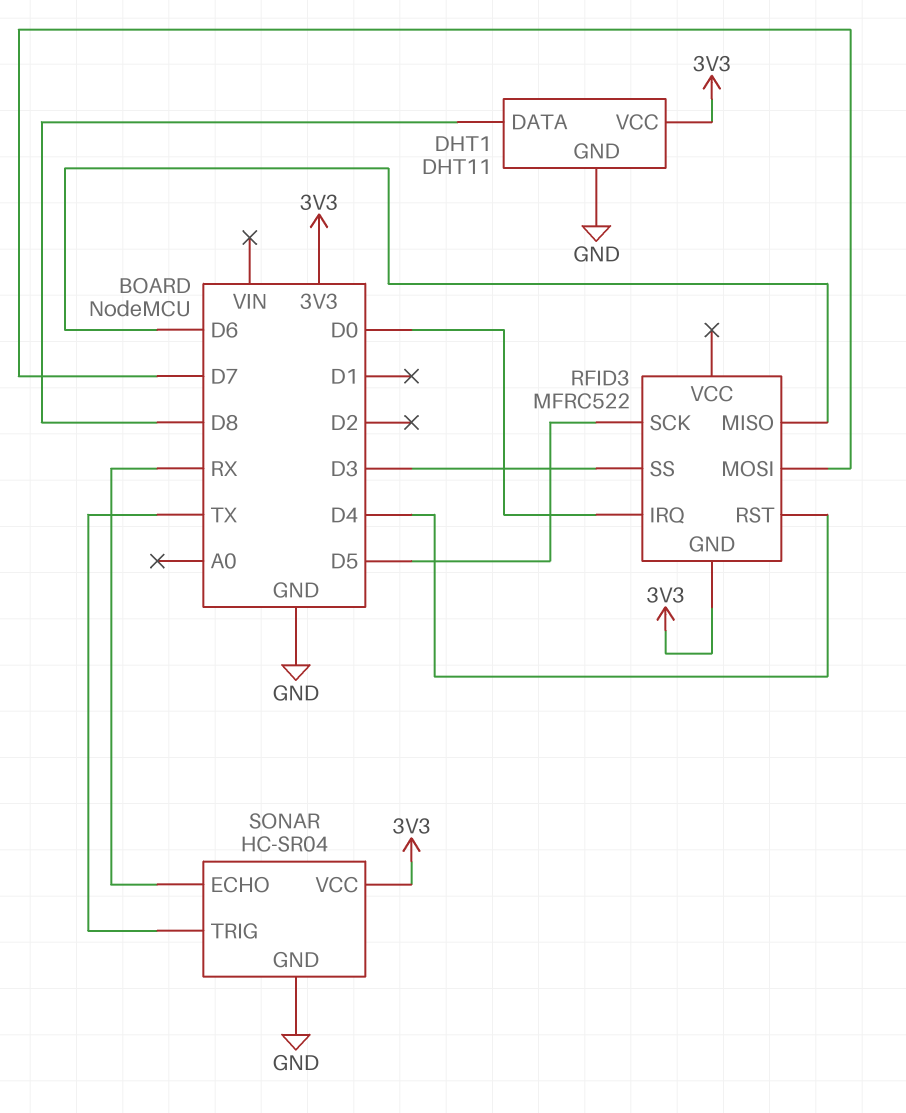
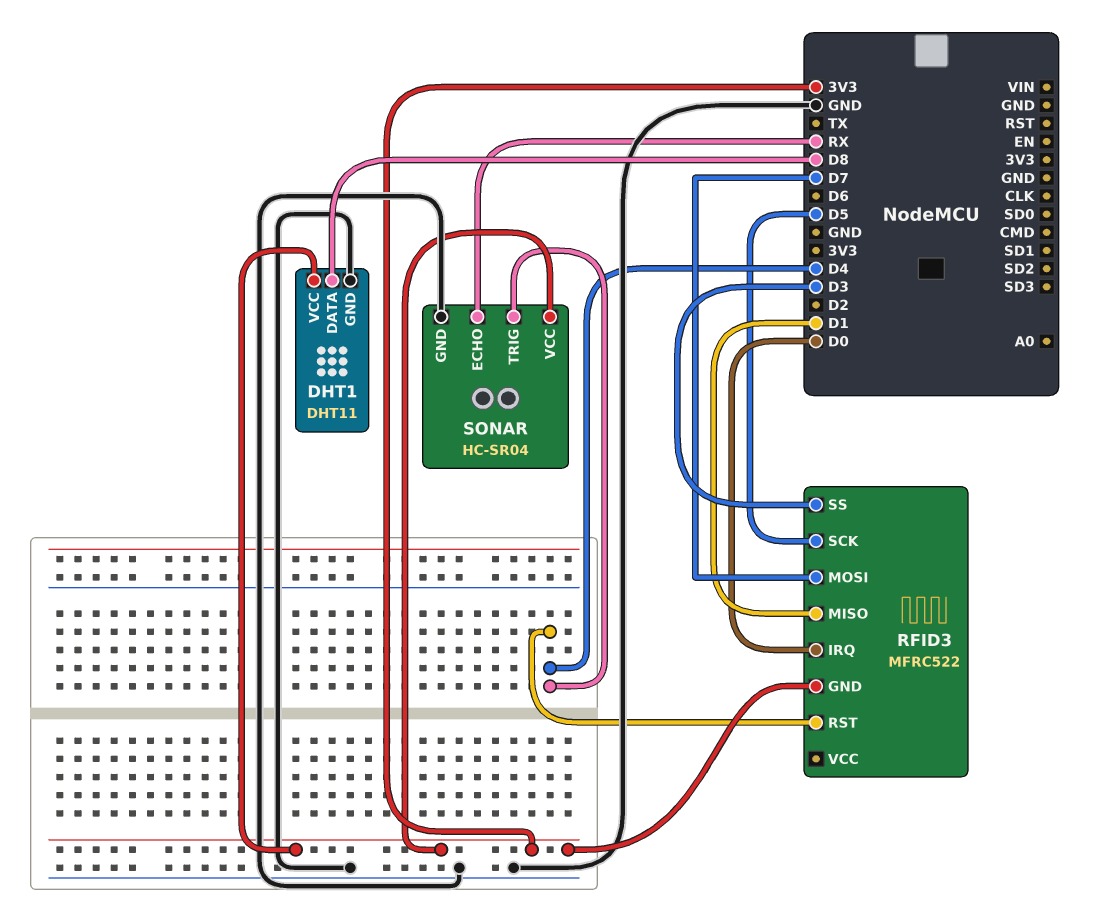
RFID3 pin MISO: D6 -> D1
SONAR pin TRIG: TX -> D4

